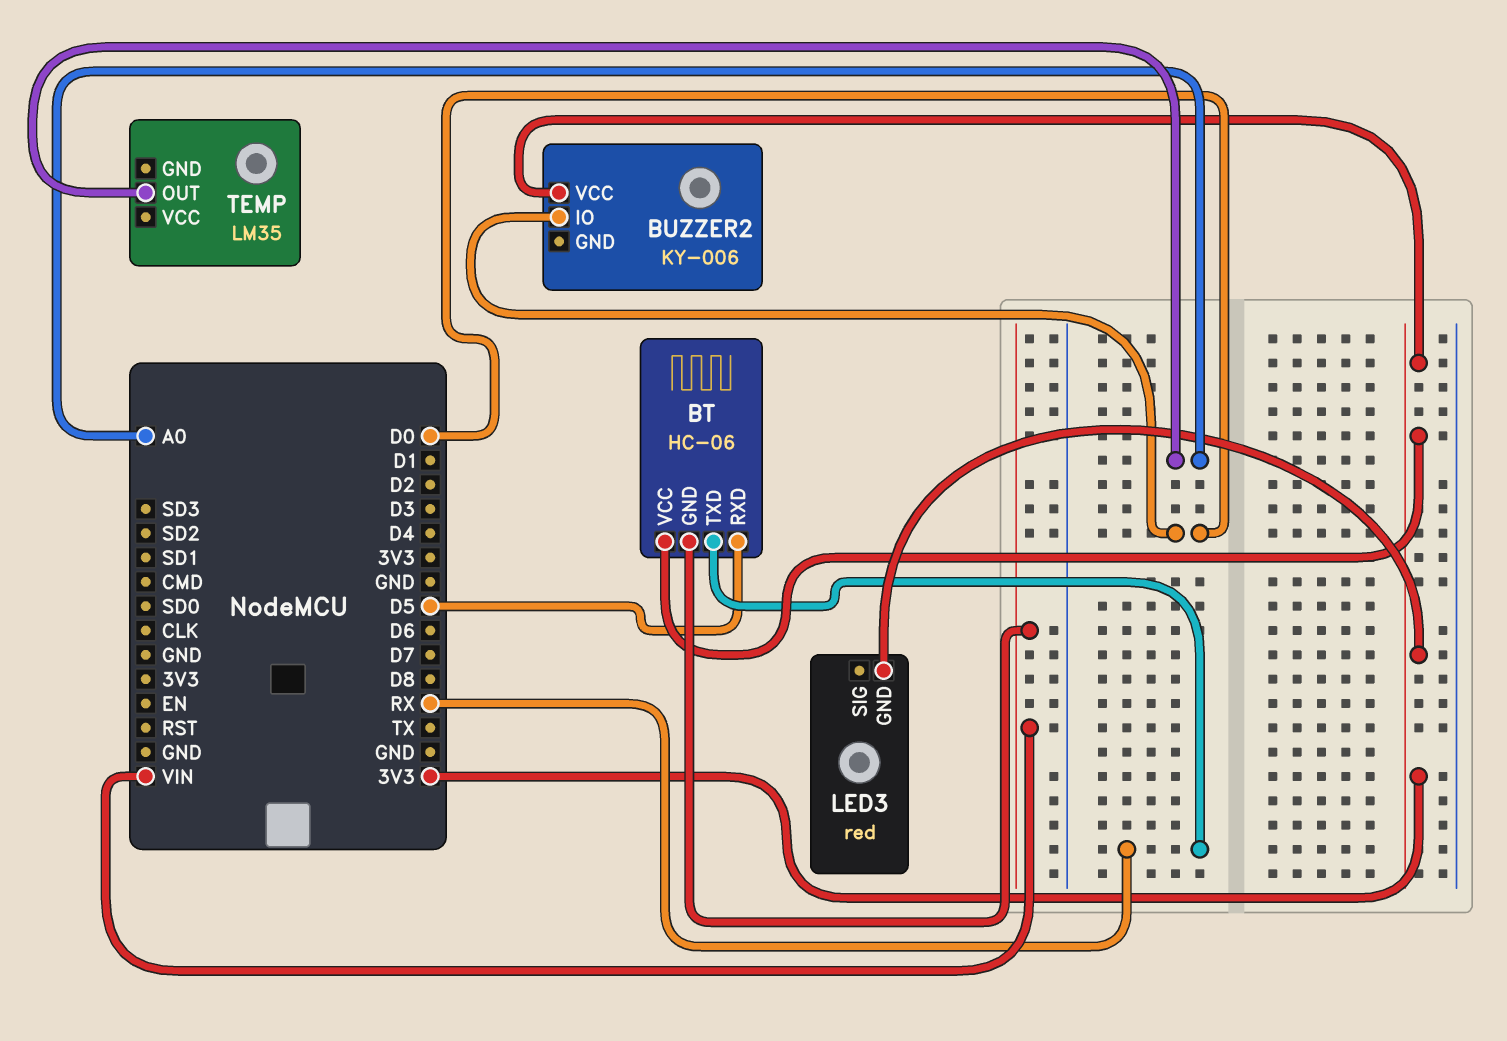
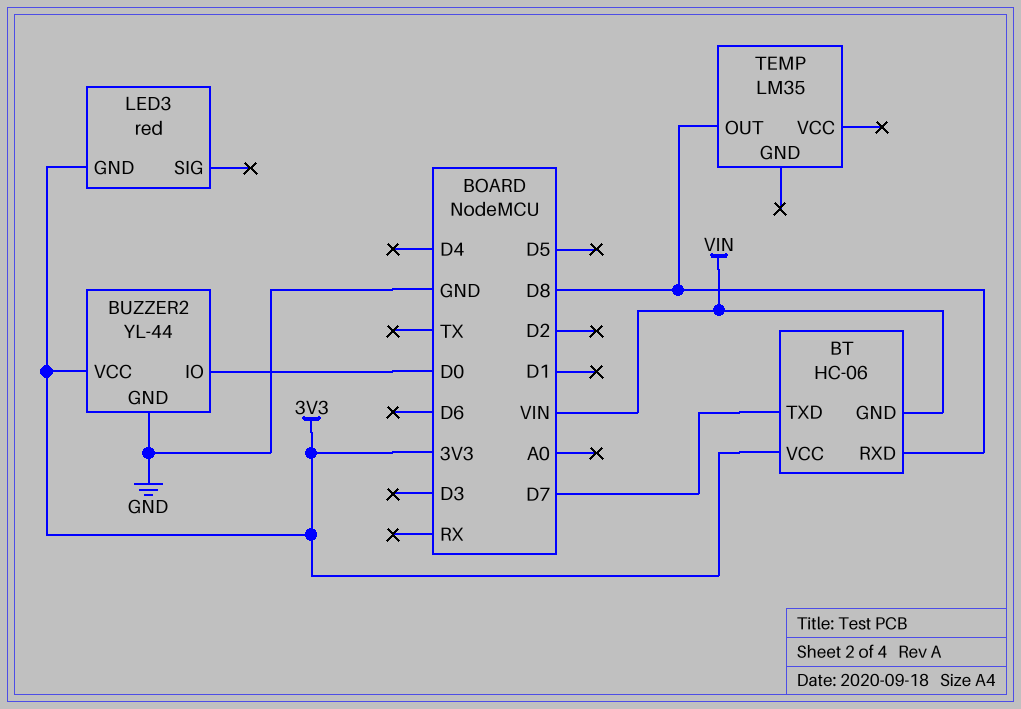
BT pin RXD: D5 -> D8
BT pin TXD: RX -> D7
BUZZER2: KY-006 -> YL-44
BUZZER2 pin GND: none -> GND
TEMP pin OUT: A0 -> D8

